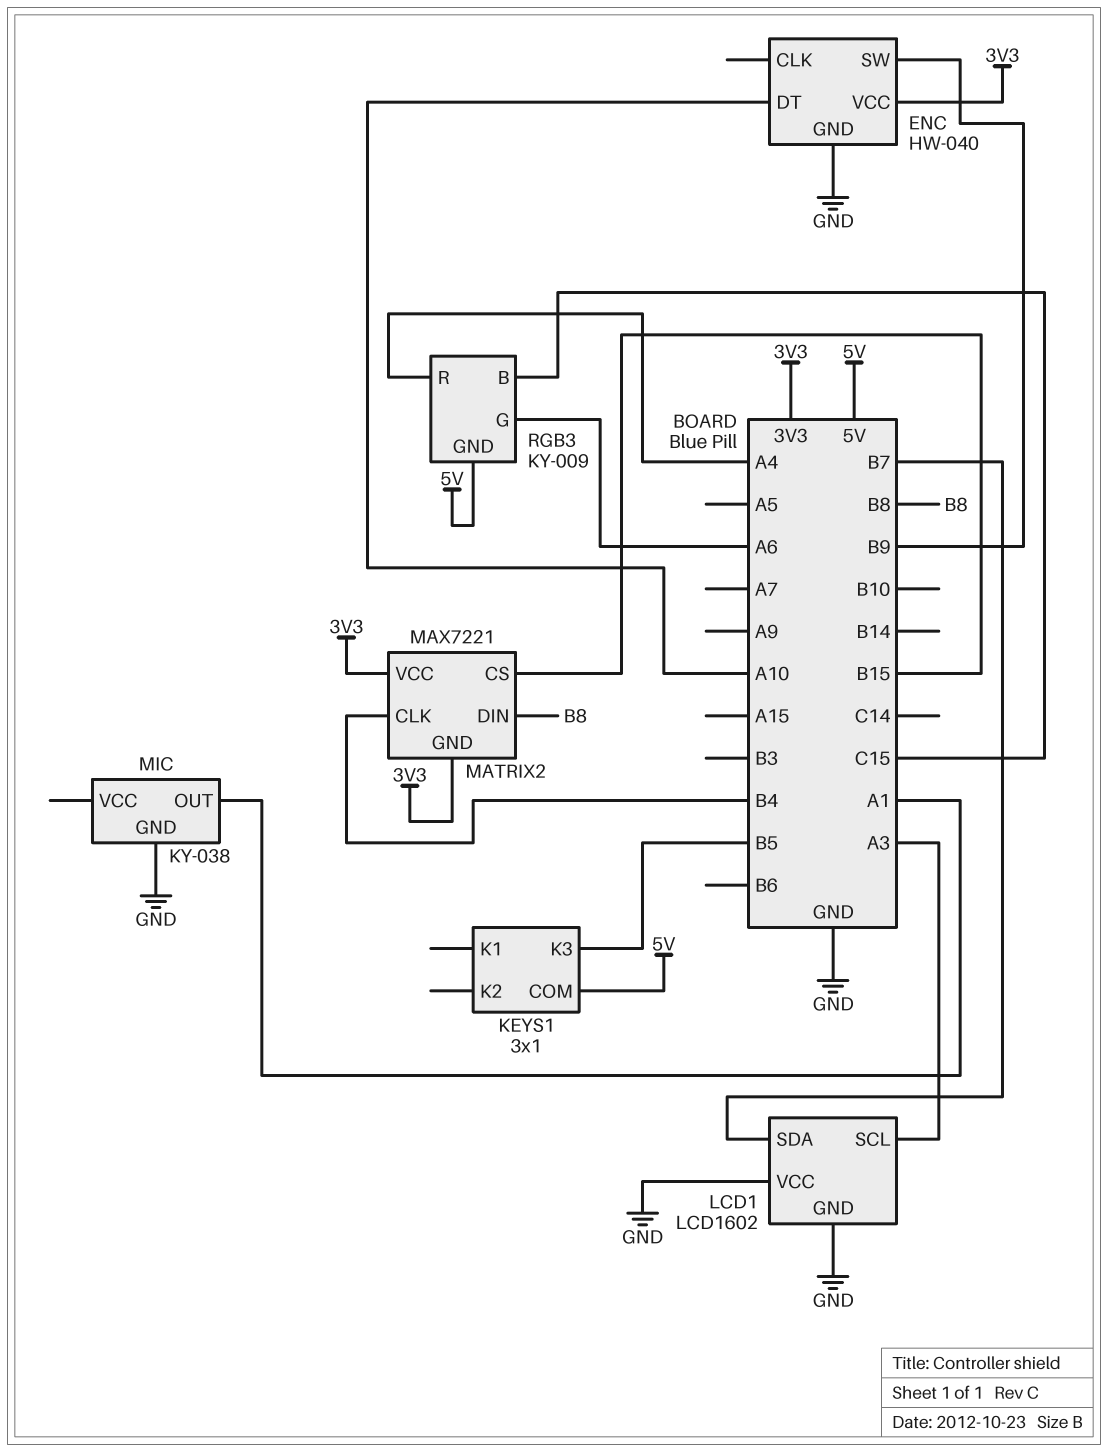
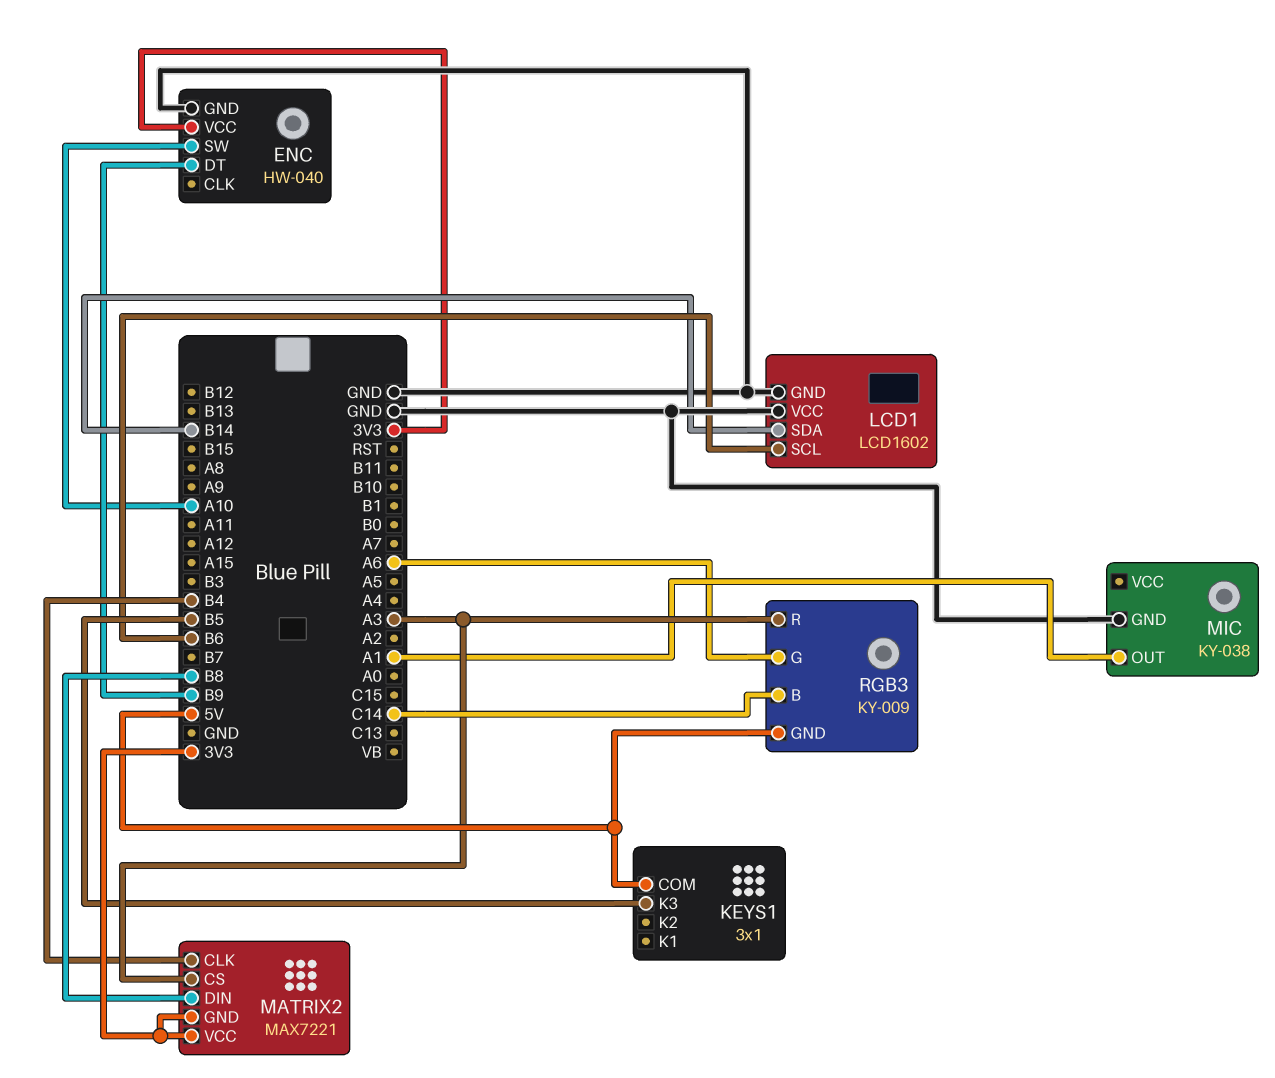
ENC pin DT: A10 -> B9
ENC pin SW: B9 -> A10
LCD1 pin SCL: A3 -> B6
LCD1 pin SDA: B7 -> B14
MATRIX2 pin CS: B15 -> A3
RGB3 pin B: C15 -> C14
RGB3 pin R: A4 -> A3

